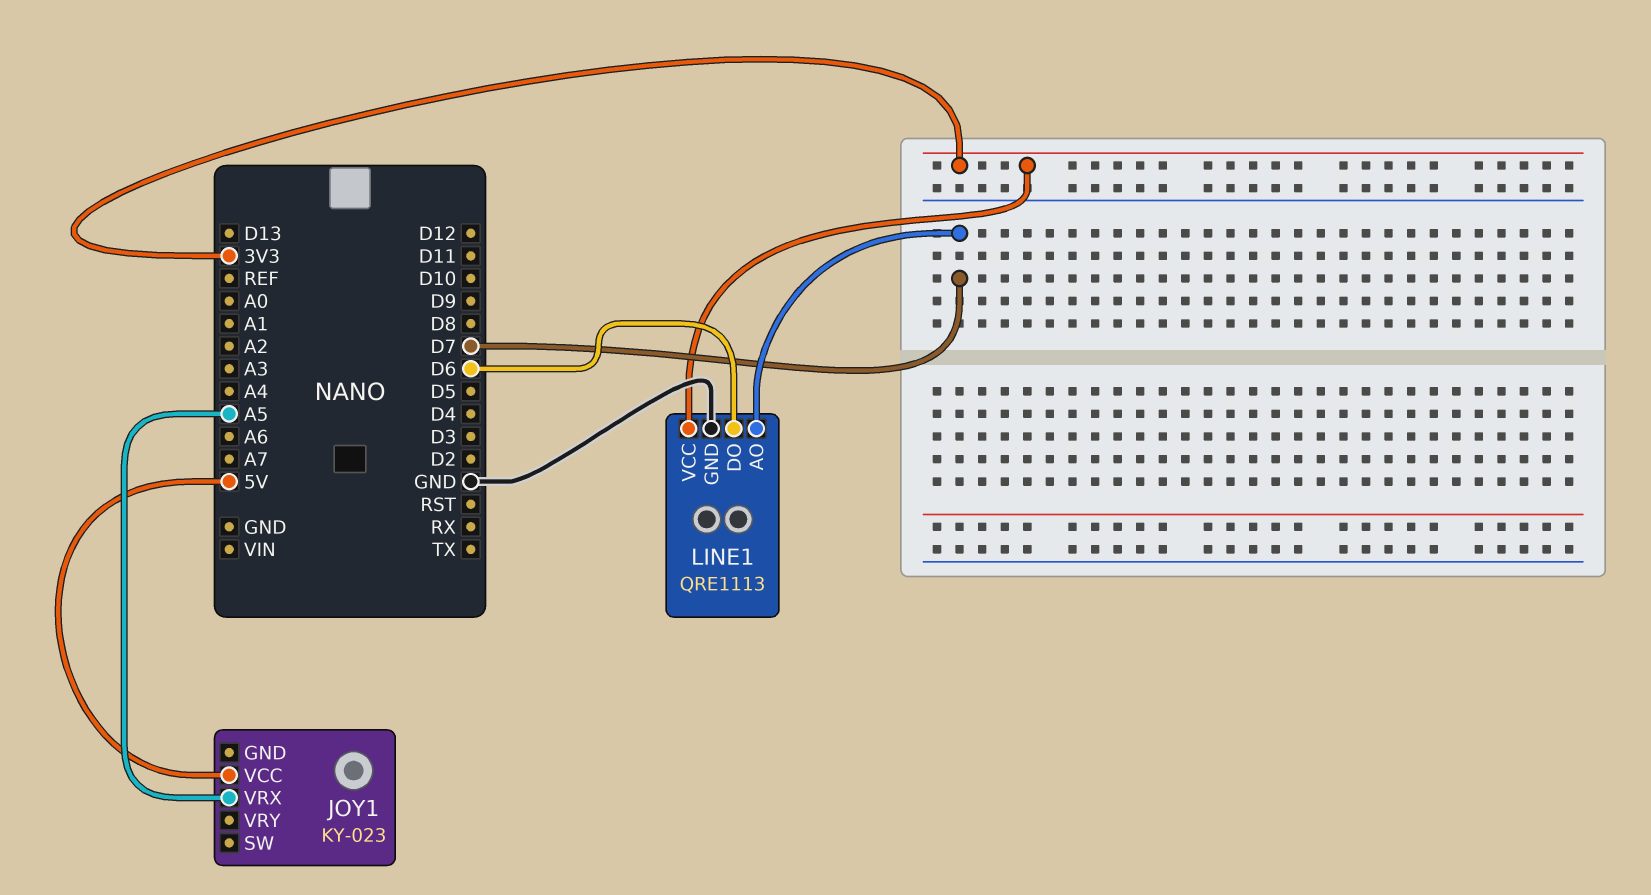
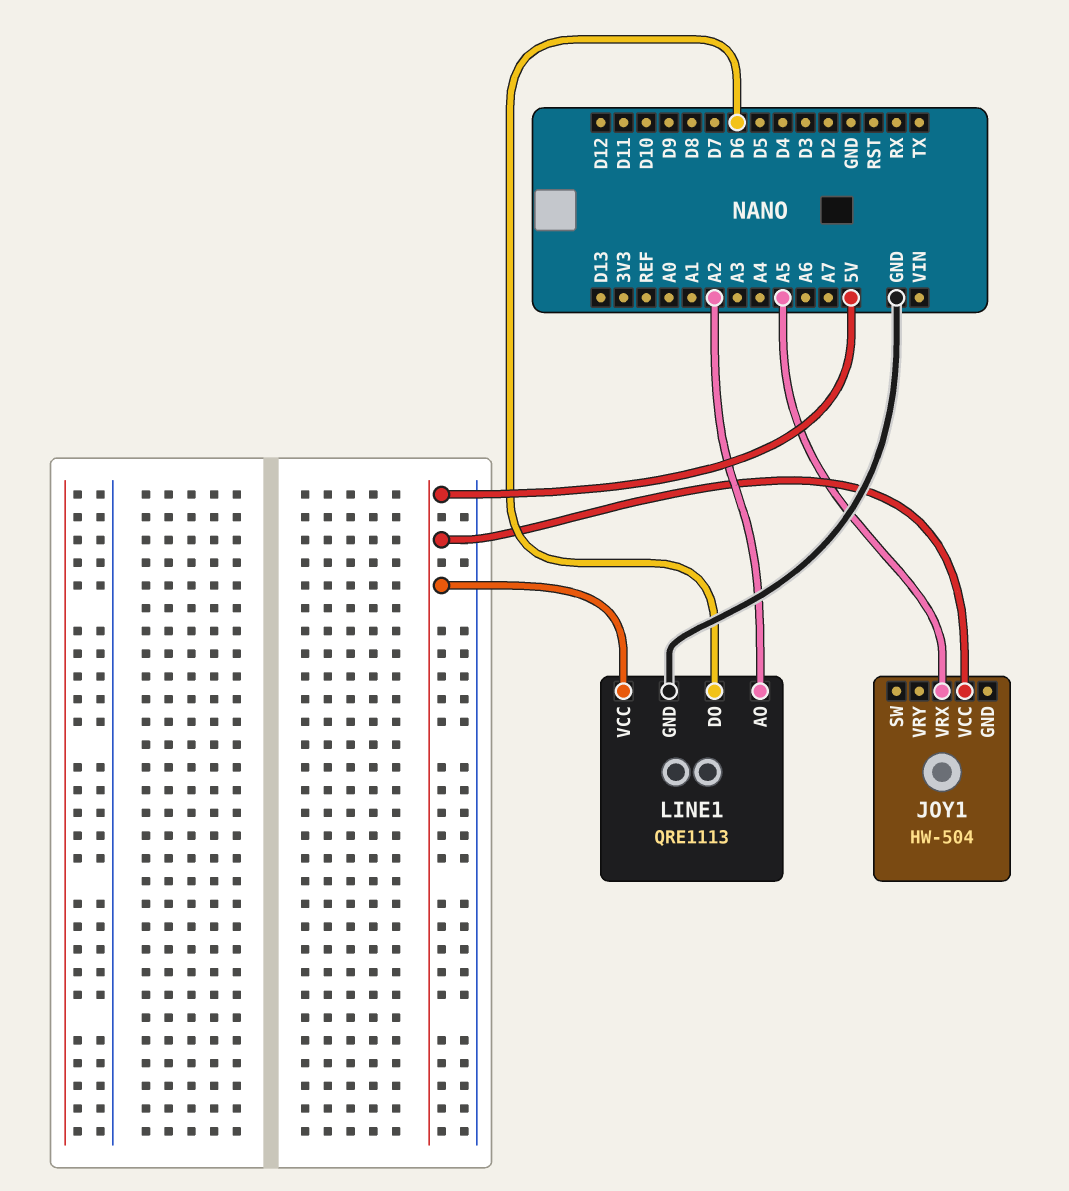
JOY1: KY-023 -> HW-504
LINE1 pin AO: D7 -> A2
LINE1 pin VCC: 3V3 -> 5V

